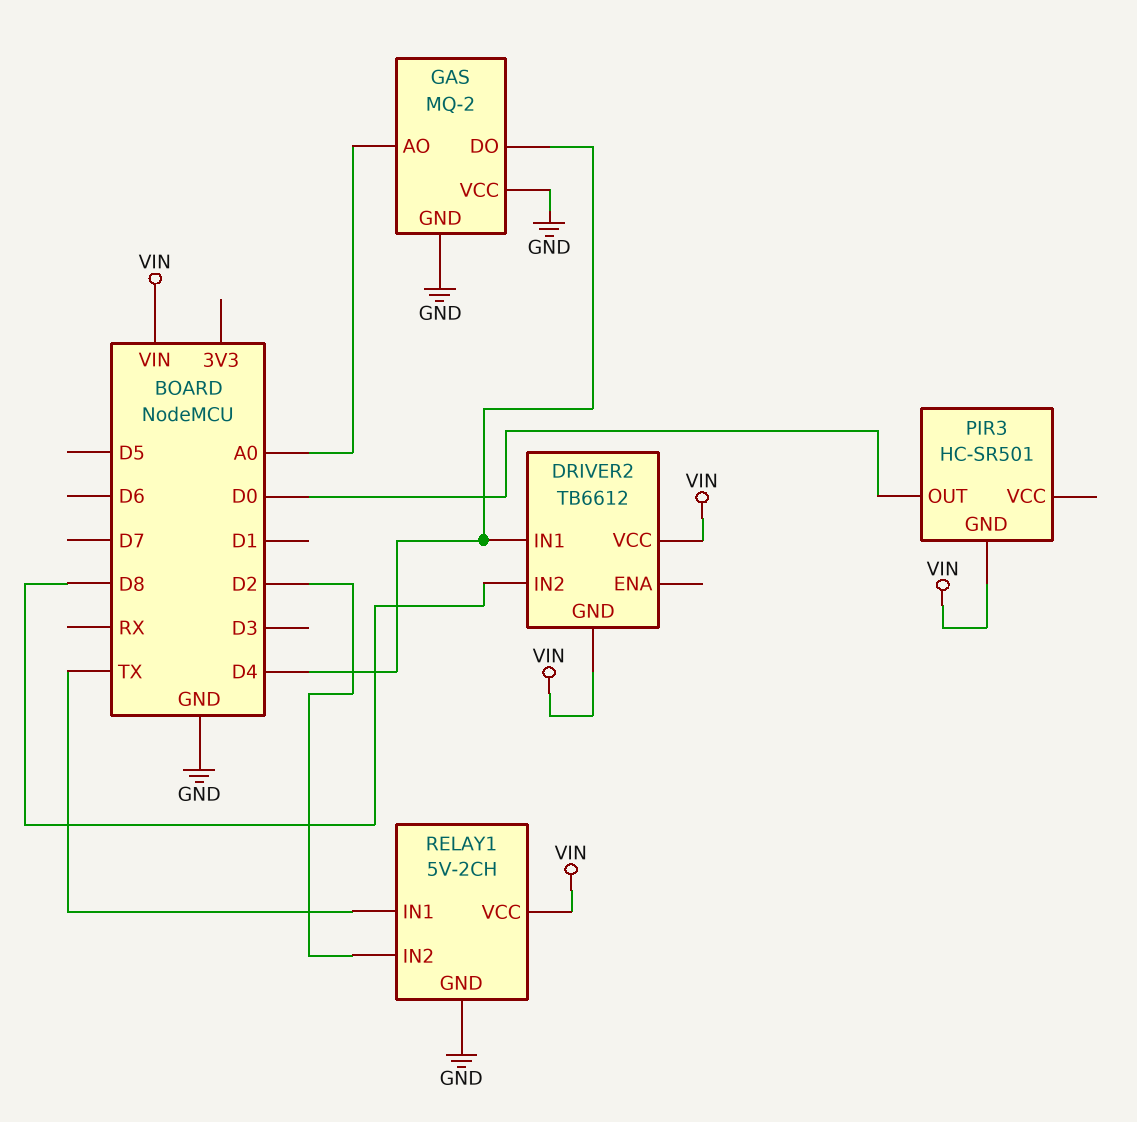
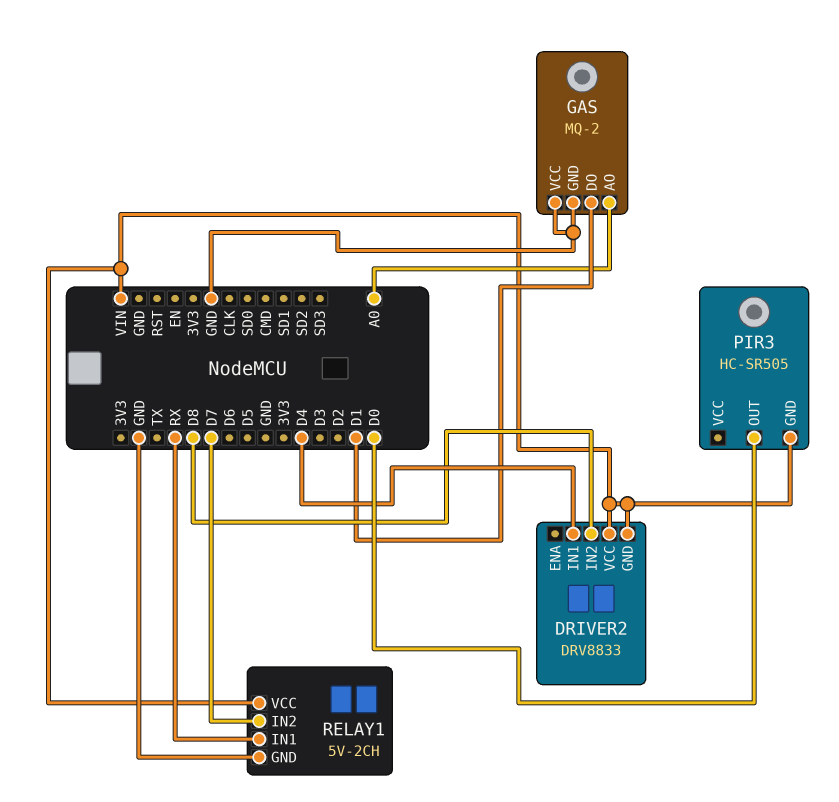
DRIVER2: TB6612 -> DRV8833
GAS pin DO: D4 -> D1
PIR3: HC-SR501 -> HC-SR505
RELAY1 pin IN1: TX -> RX
RELAY1 pin IN2: D2 -> D7

